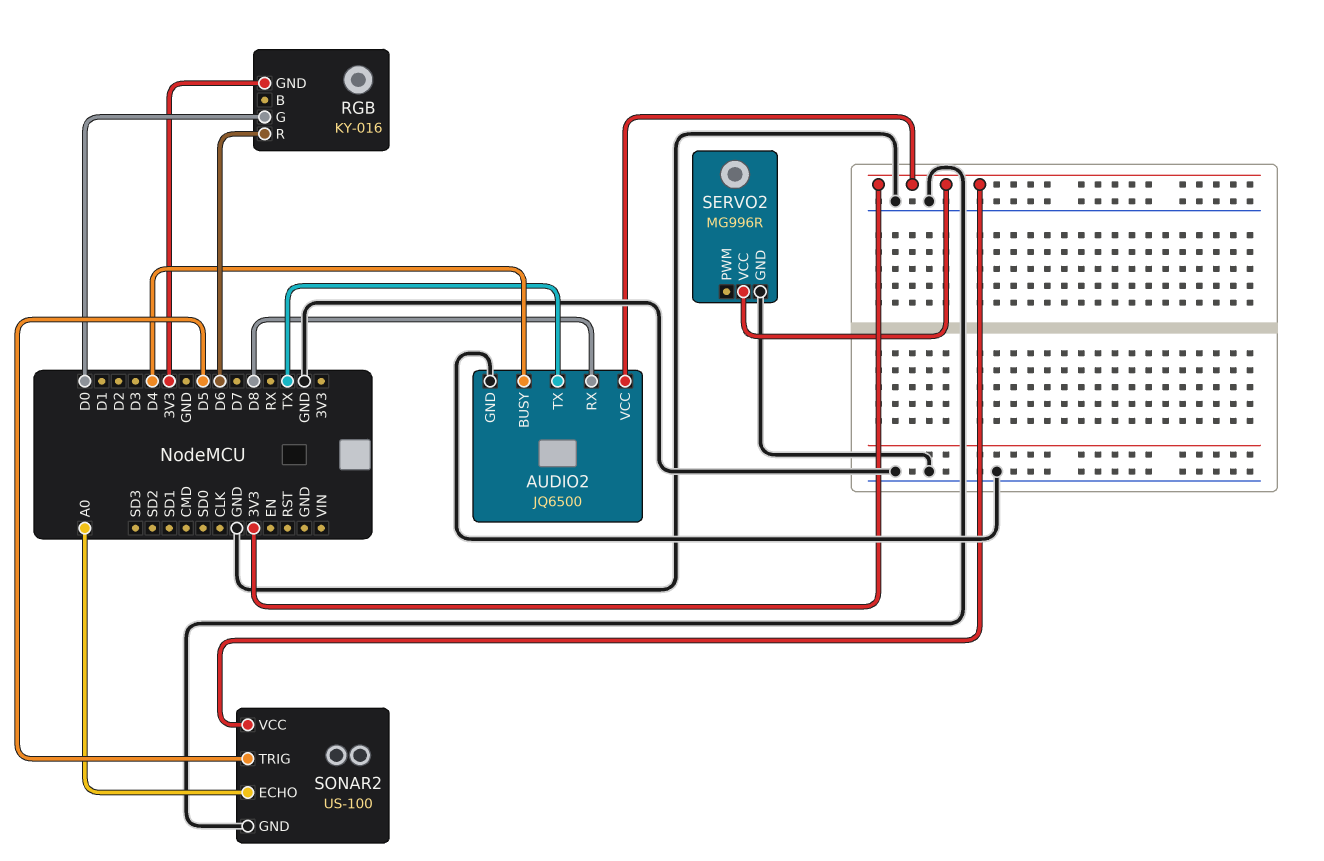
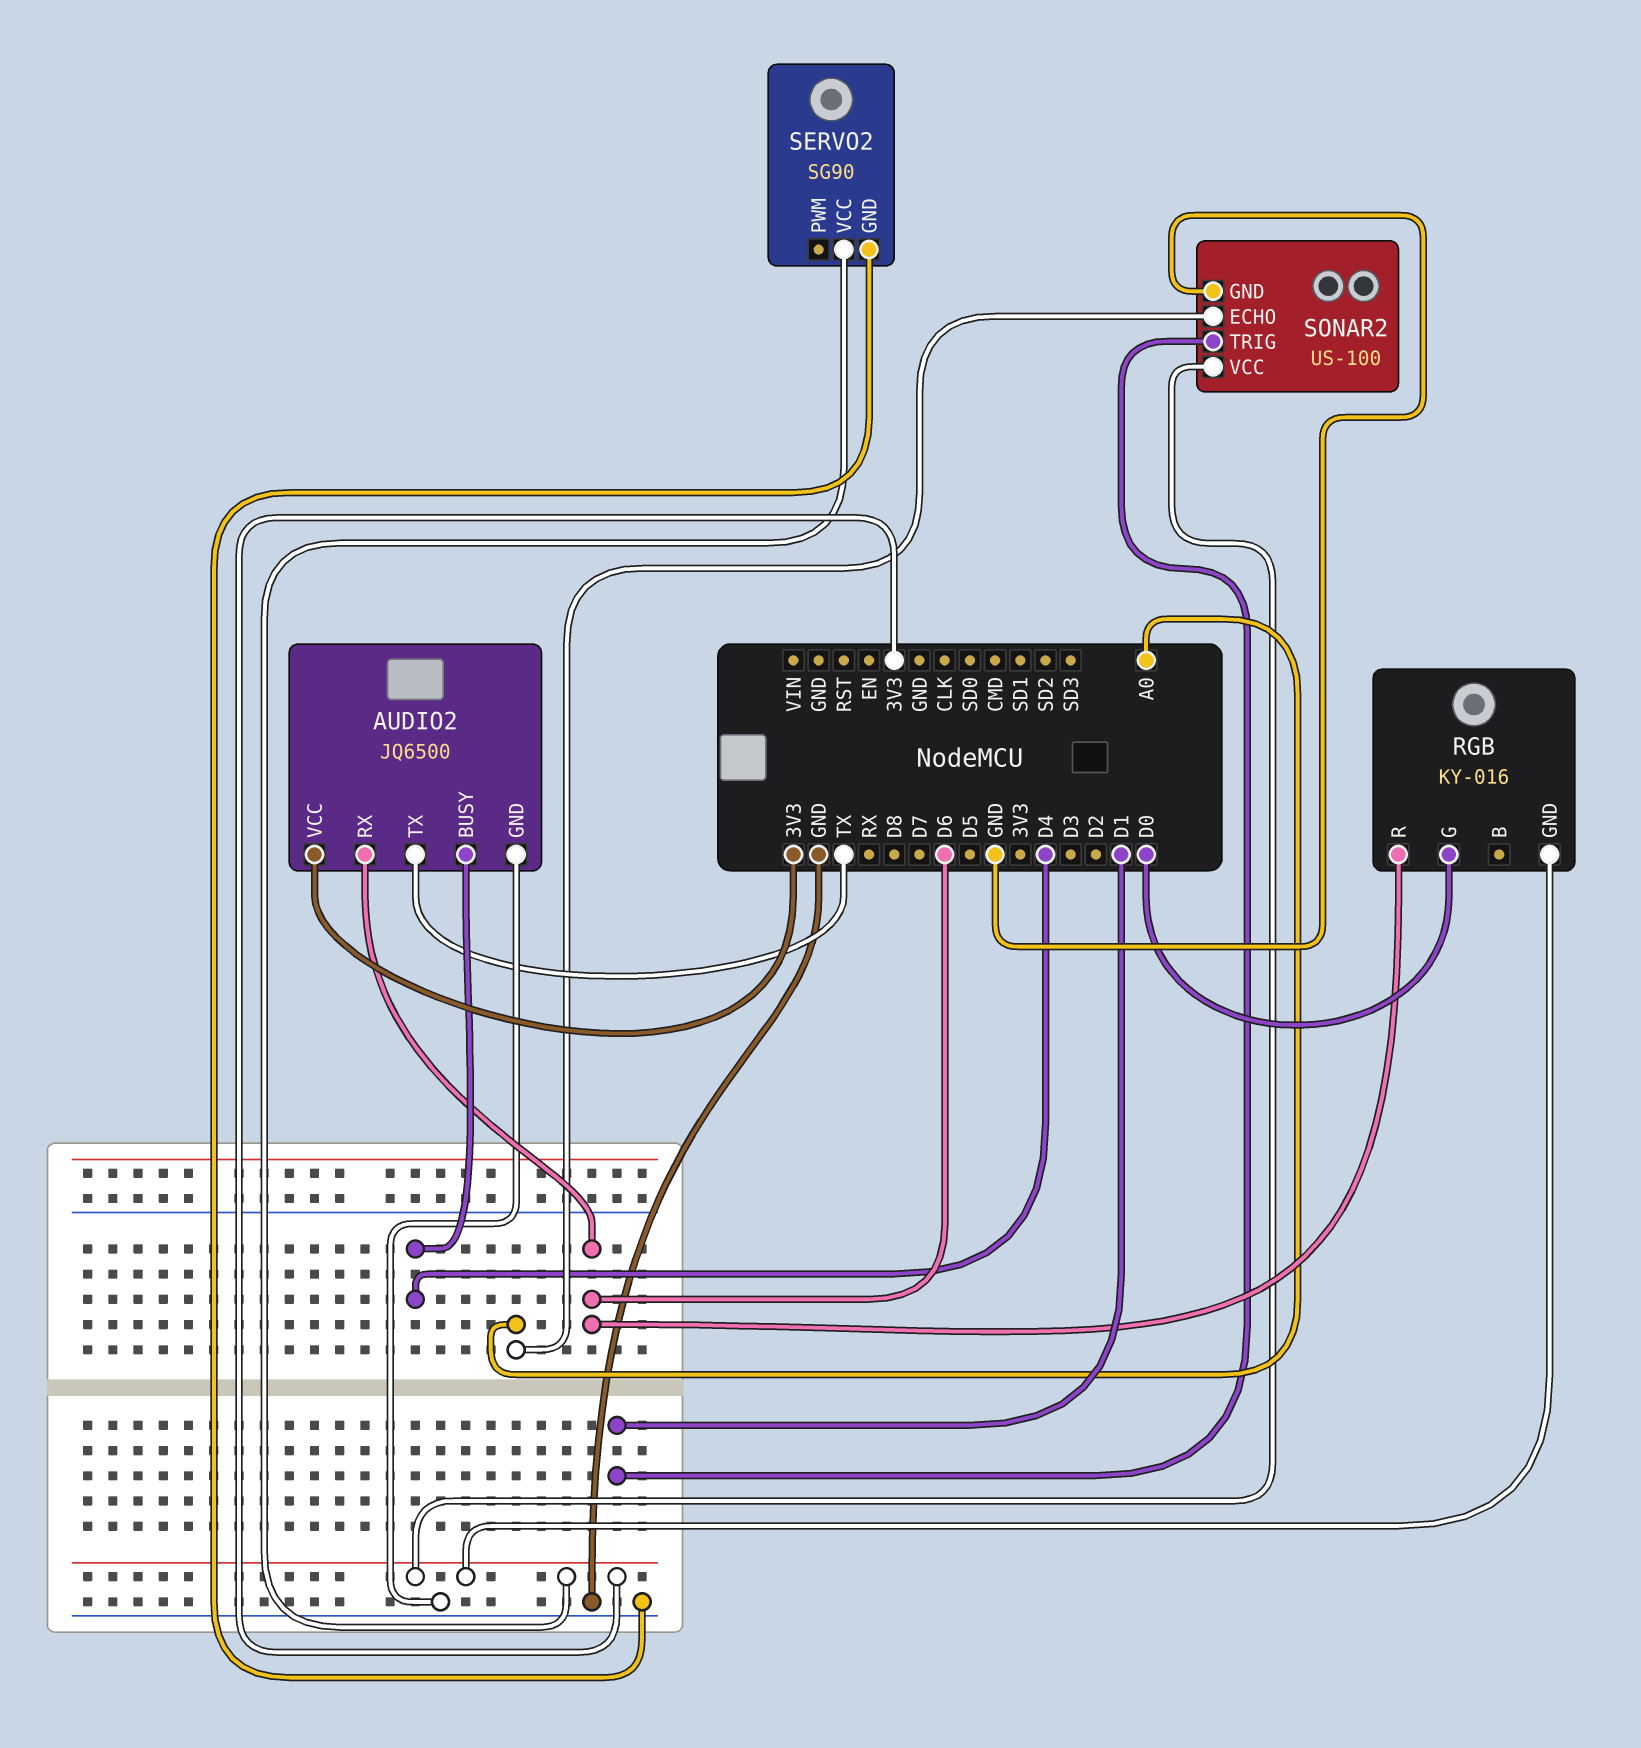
AUDIO2 pin RX: D8 -> D6
SERVO2: MG996R -> SG90
SONAR2 pin TRIG: D5 -> D1

